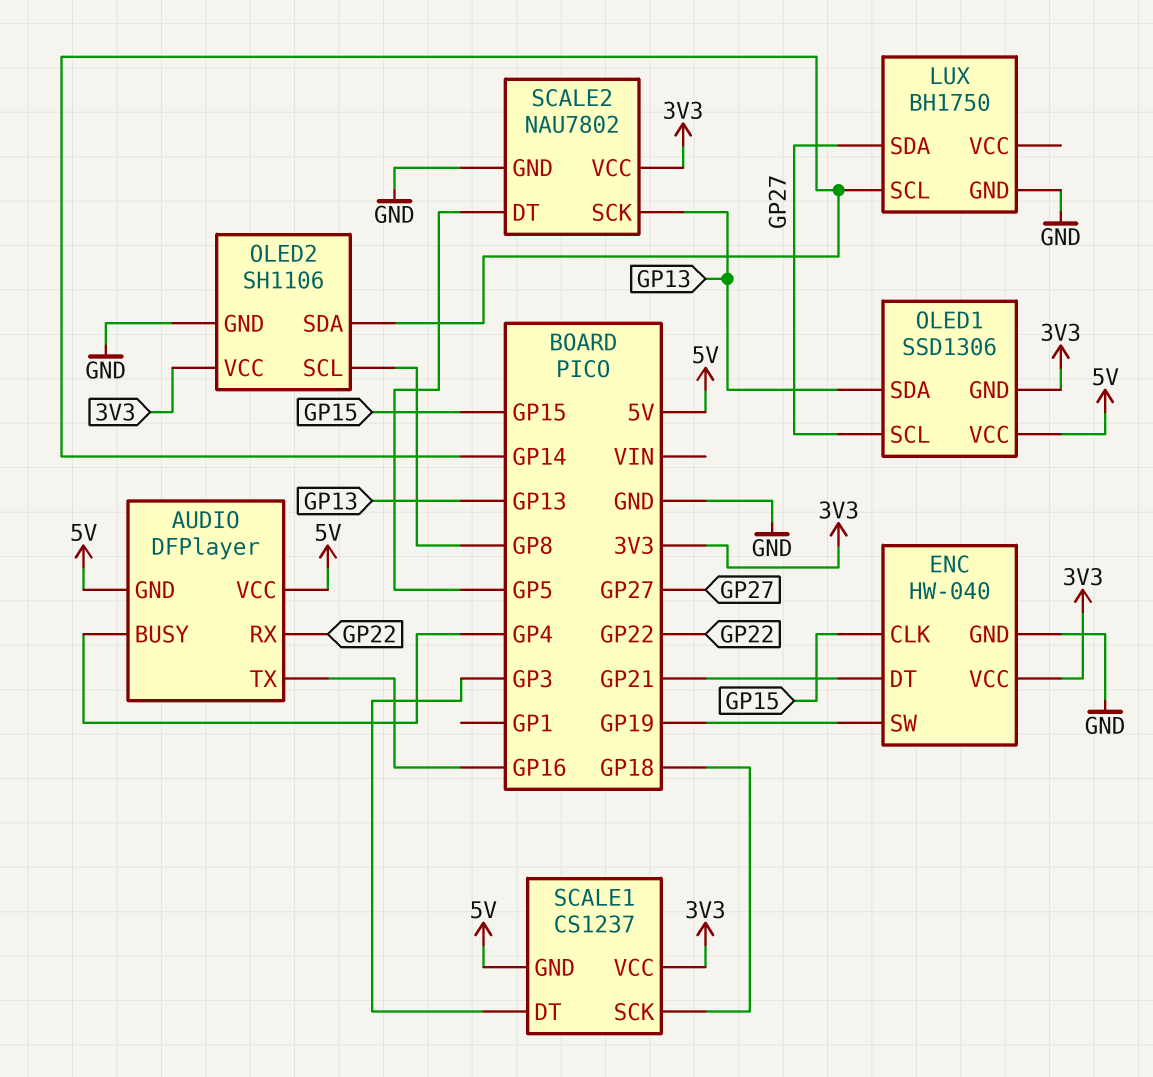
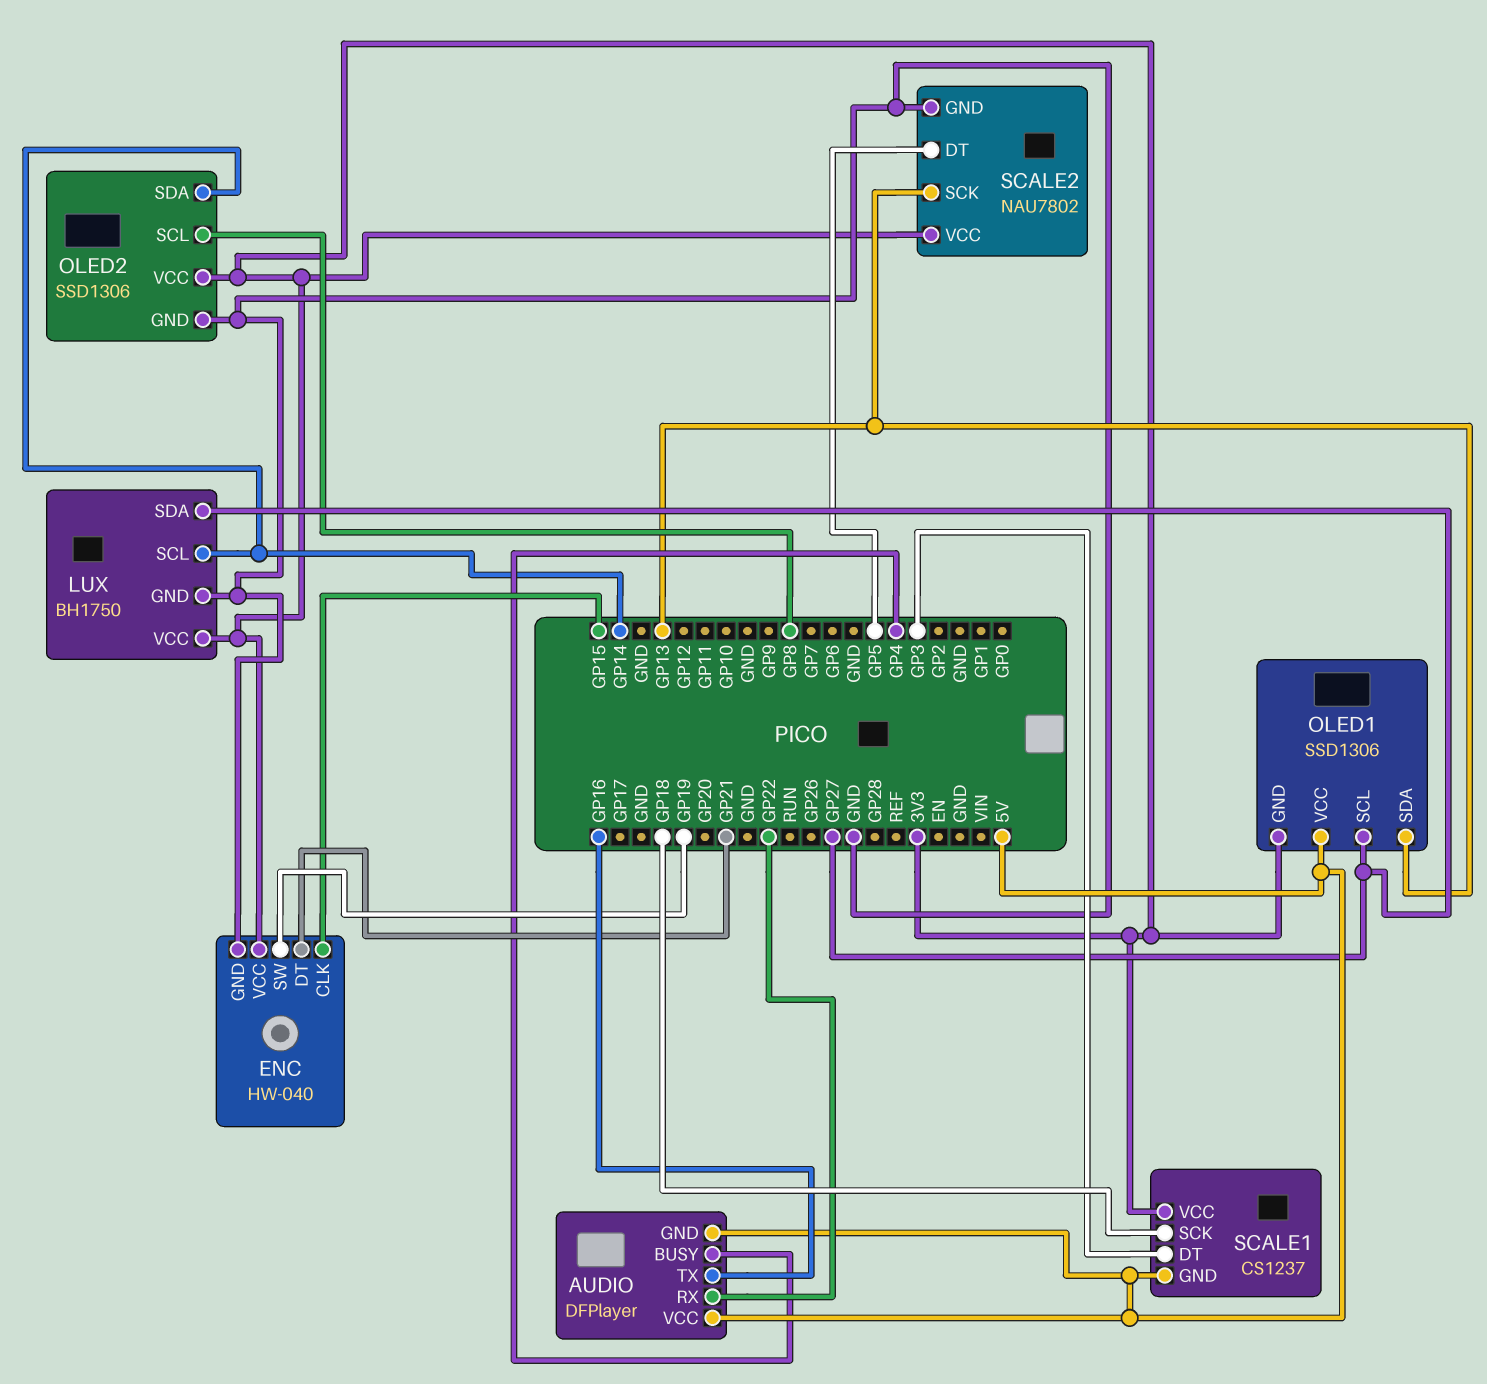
LUX pin VCC: none -> 3V3
OLED2: SH1106 -> SSD1306

